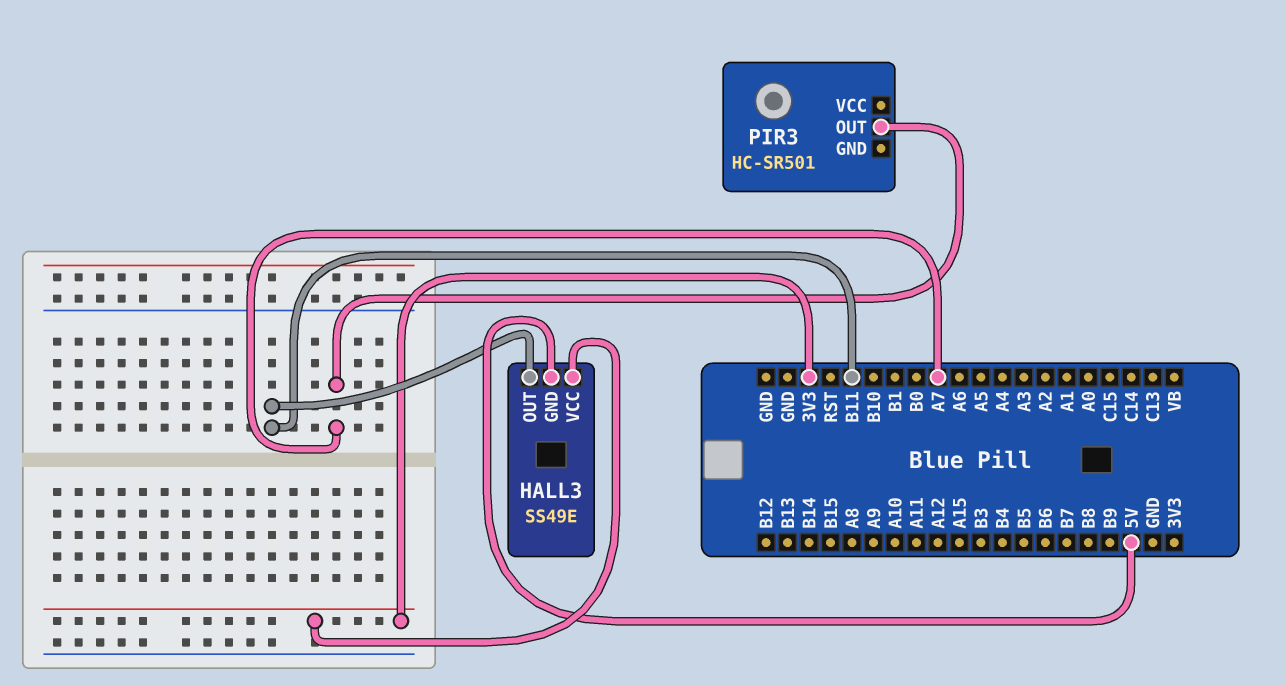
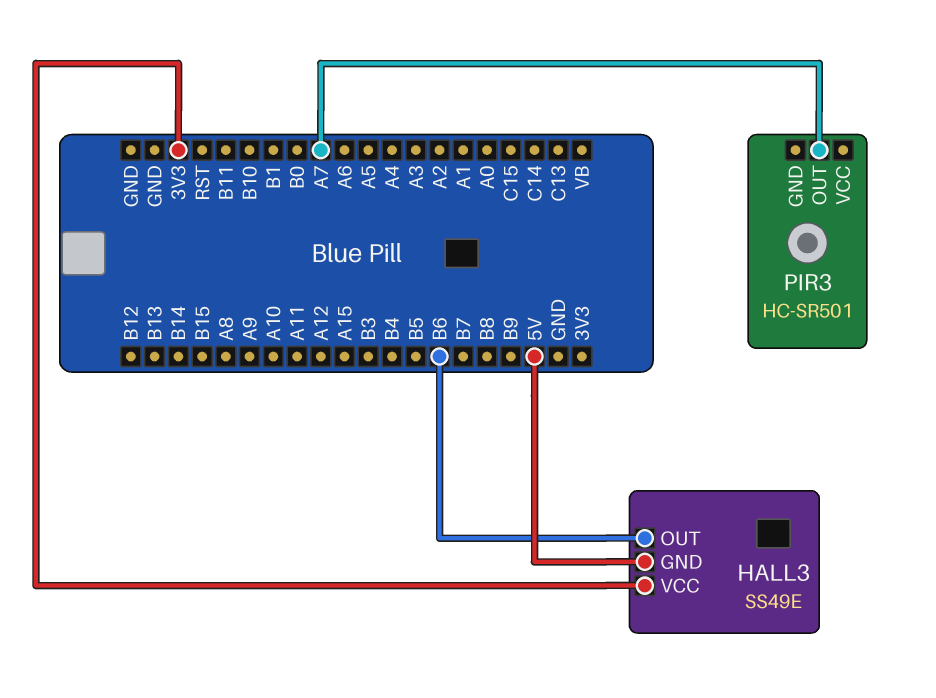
HALL3 pin OUT: B11 -> B6

